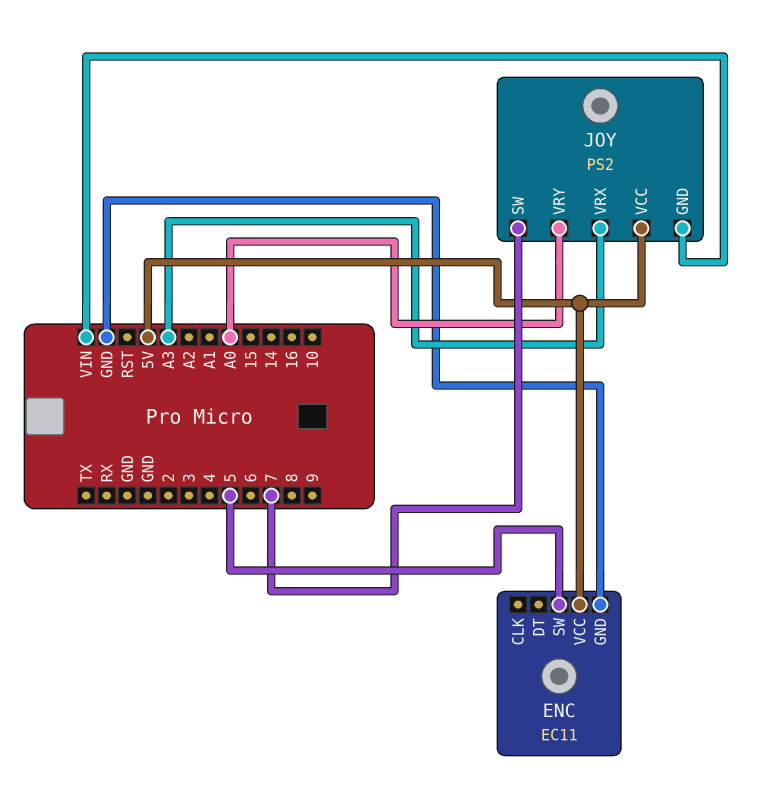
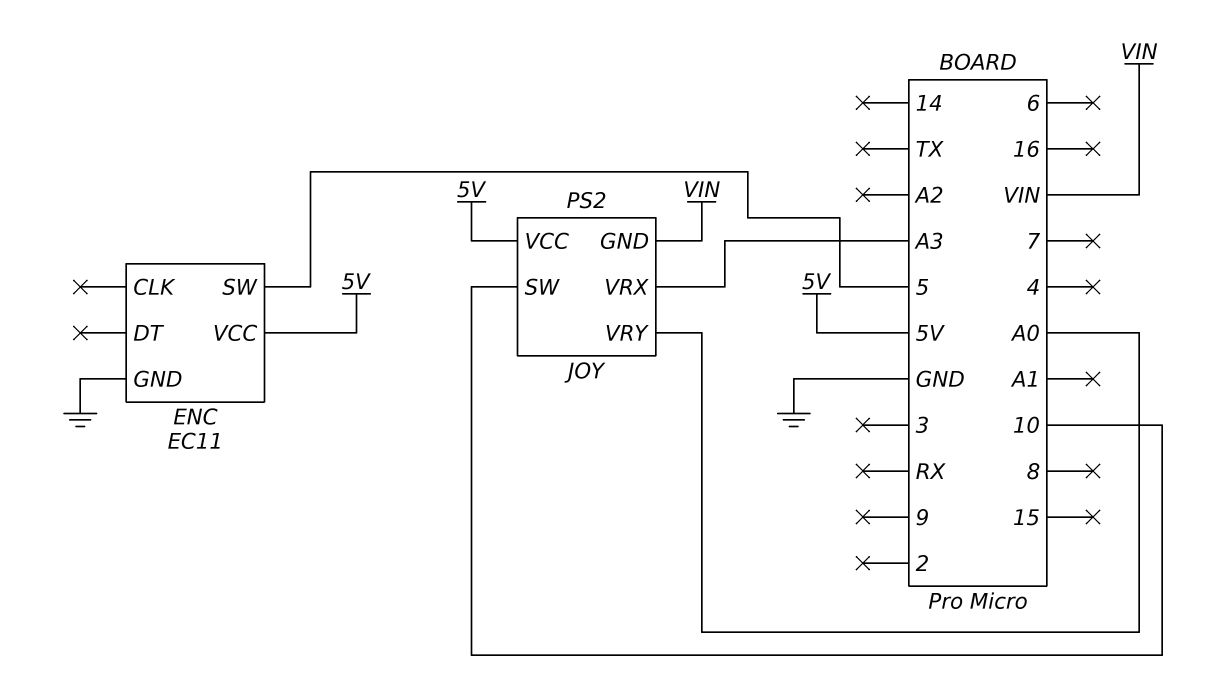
JOY pin SW: 7 -> 10

